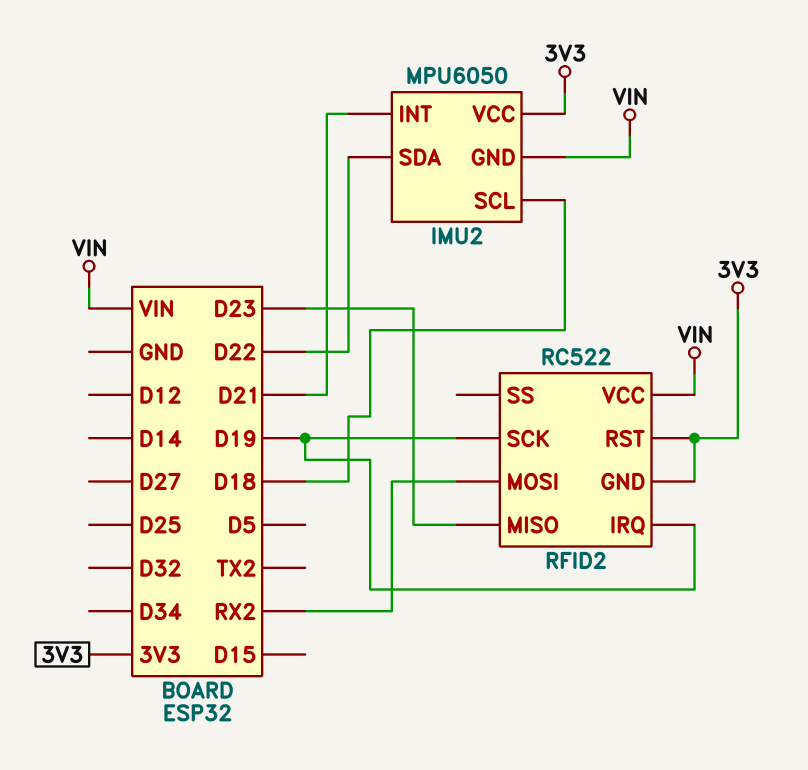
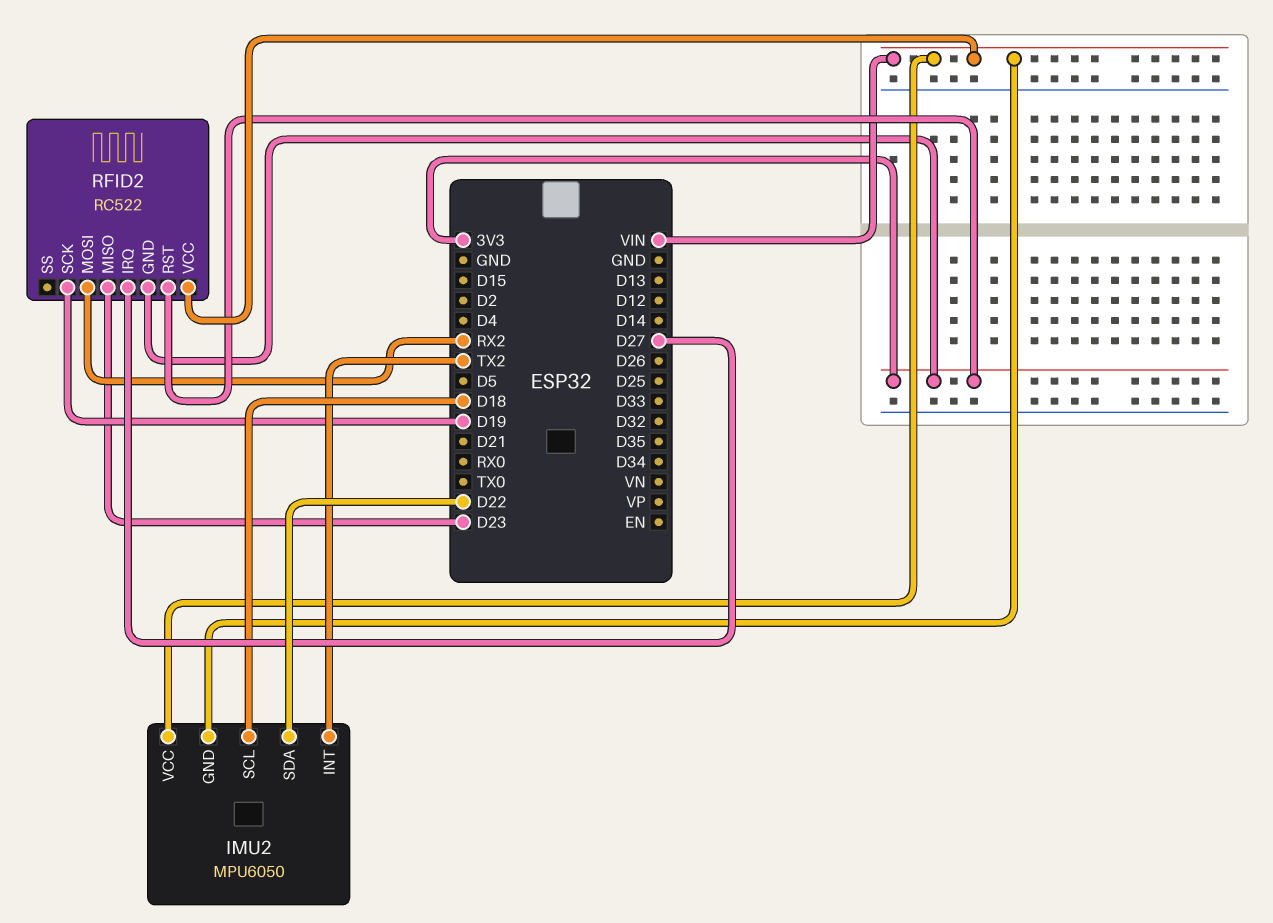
IMU2 pin INT: D21 -> TX2
IMU2 pin VCC: 3V3 -> VIN
RFID2 pin IRQ: D19 -> D27

